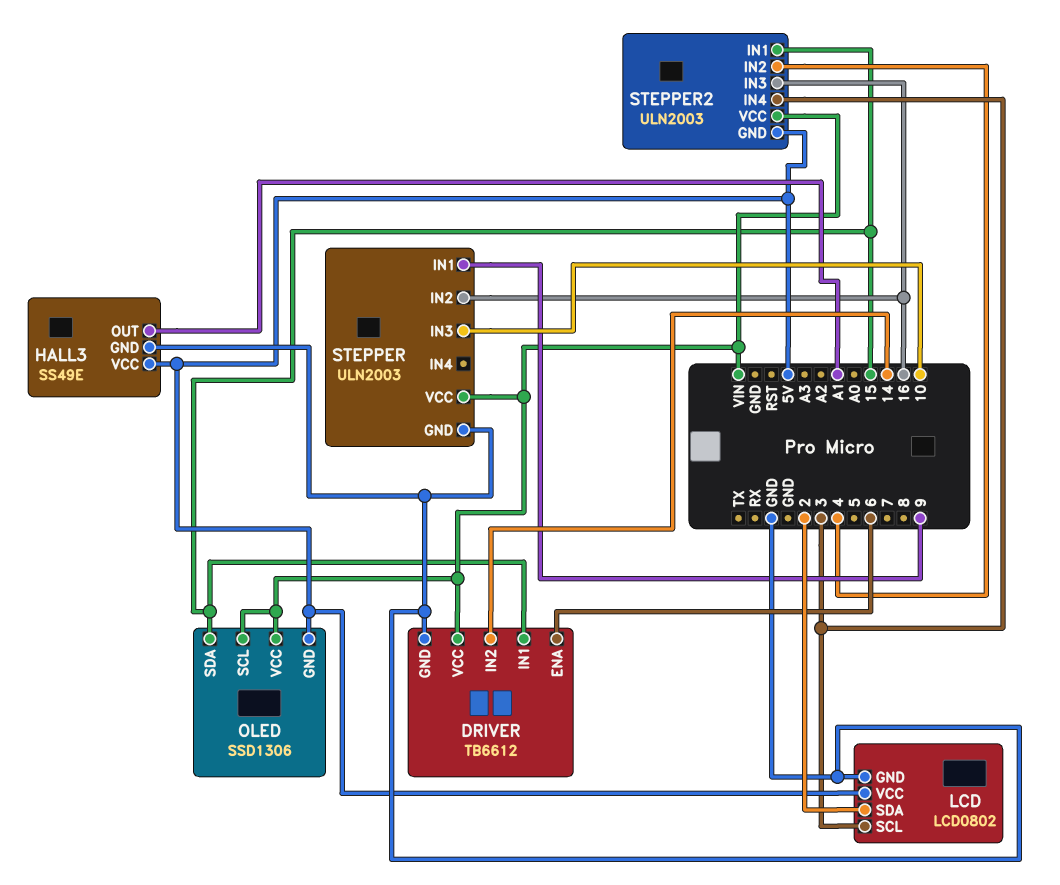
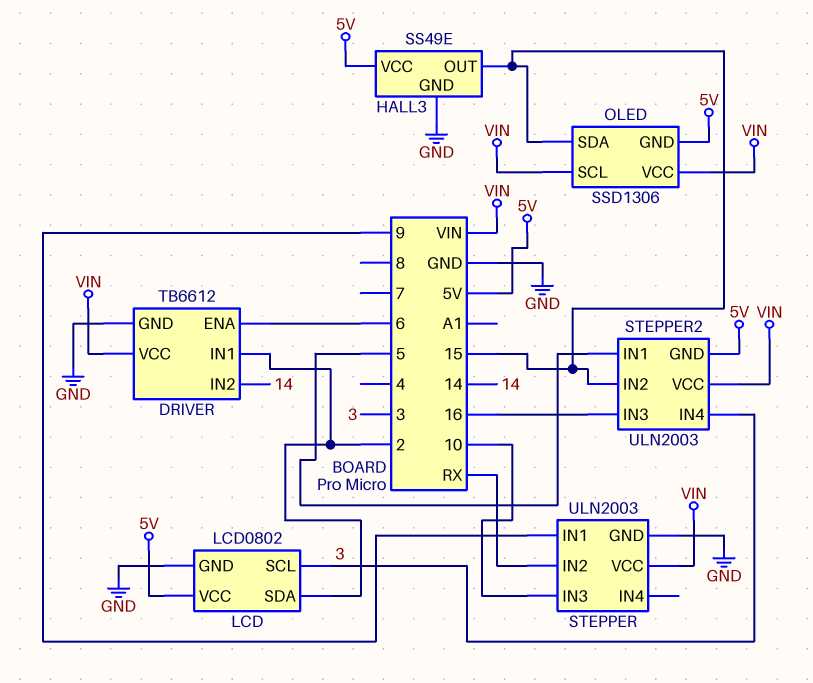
DRIVER pin IN1: 15 -> 2
HALL3 pin OUT: A1 -> 15
STEPPER pin IN2: 16 -> RX
STEPPER2 pin IN1: 15 -> 5
STEPPER2 pin IN2: 4 -> 15

